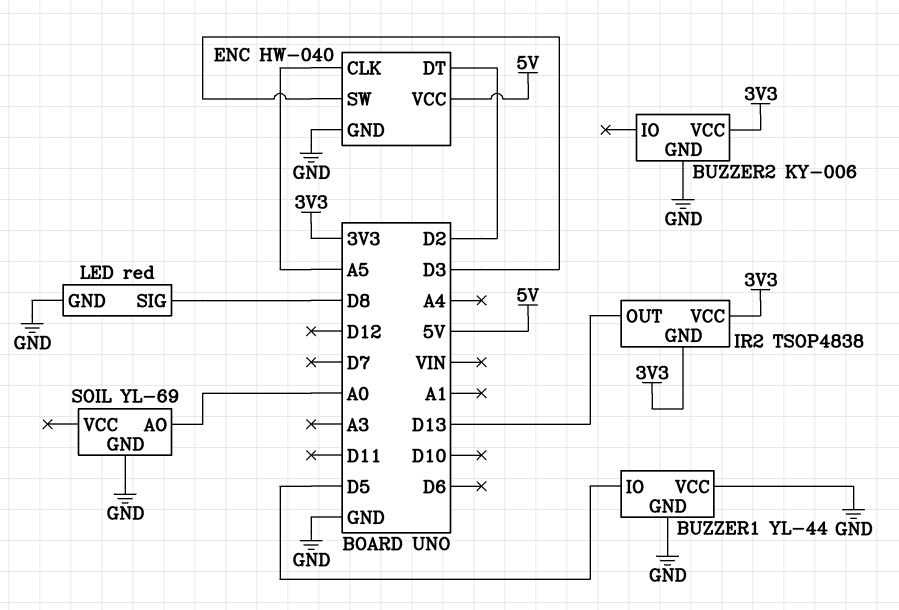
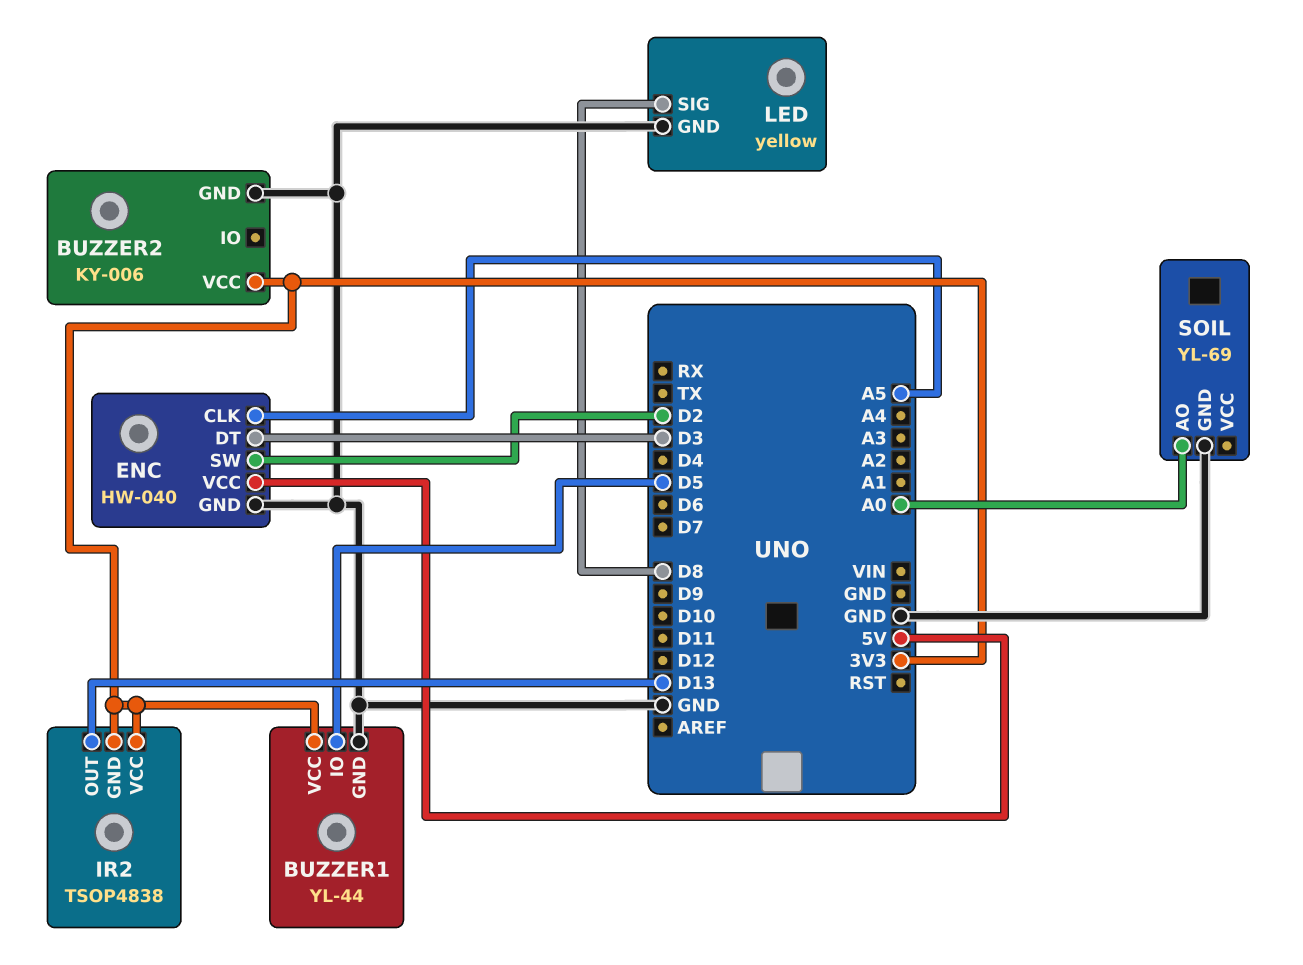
BUZZER1 pin VCC: GND -> 3V3
ENC pin DT: D2 -> D3
ENC pin SW: D3 -> D2
LED: red -> yellow

